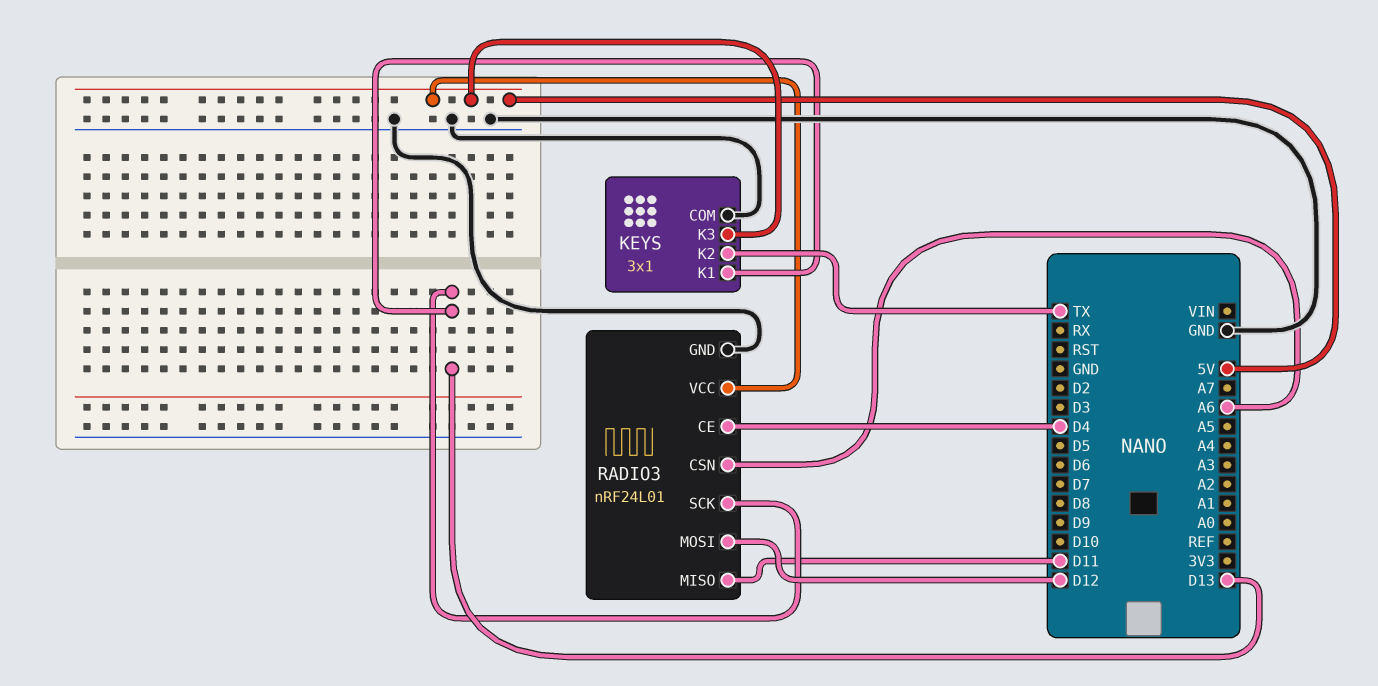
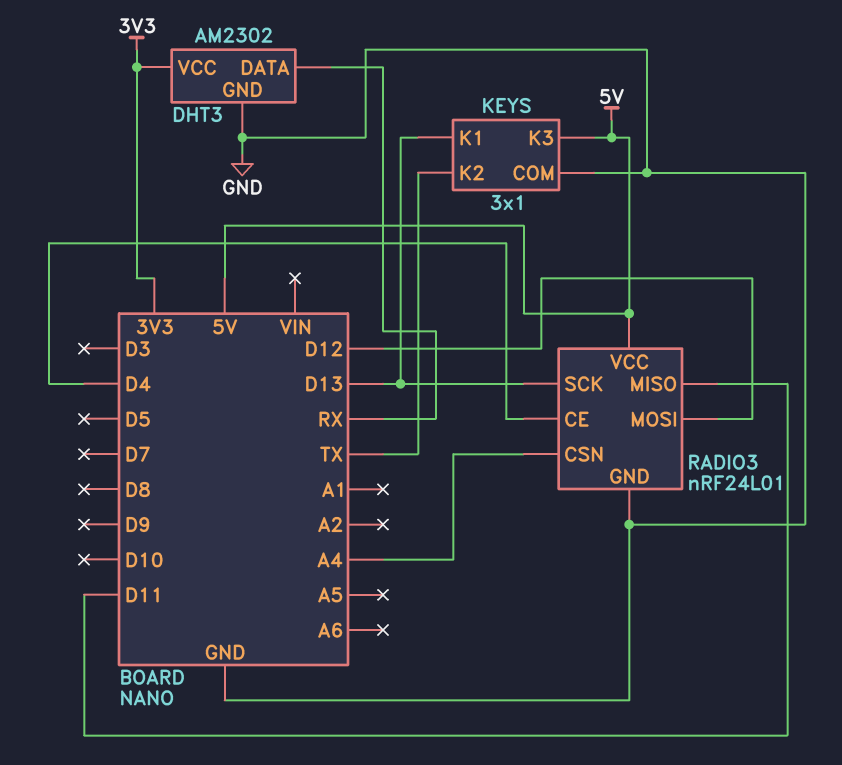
DHT3: none -> AM2302
DHT3 pin DATA: none -> RX
DHT3 pin GND: none -> GND
DHT3 pin VCC: none -> 3V3
RADIO3 pin CSN: A6 -> A4

